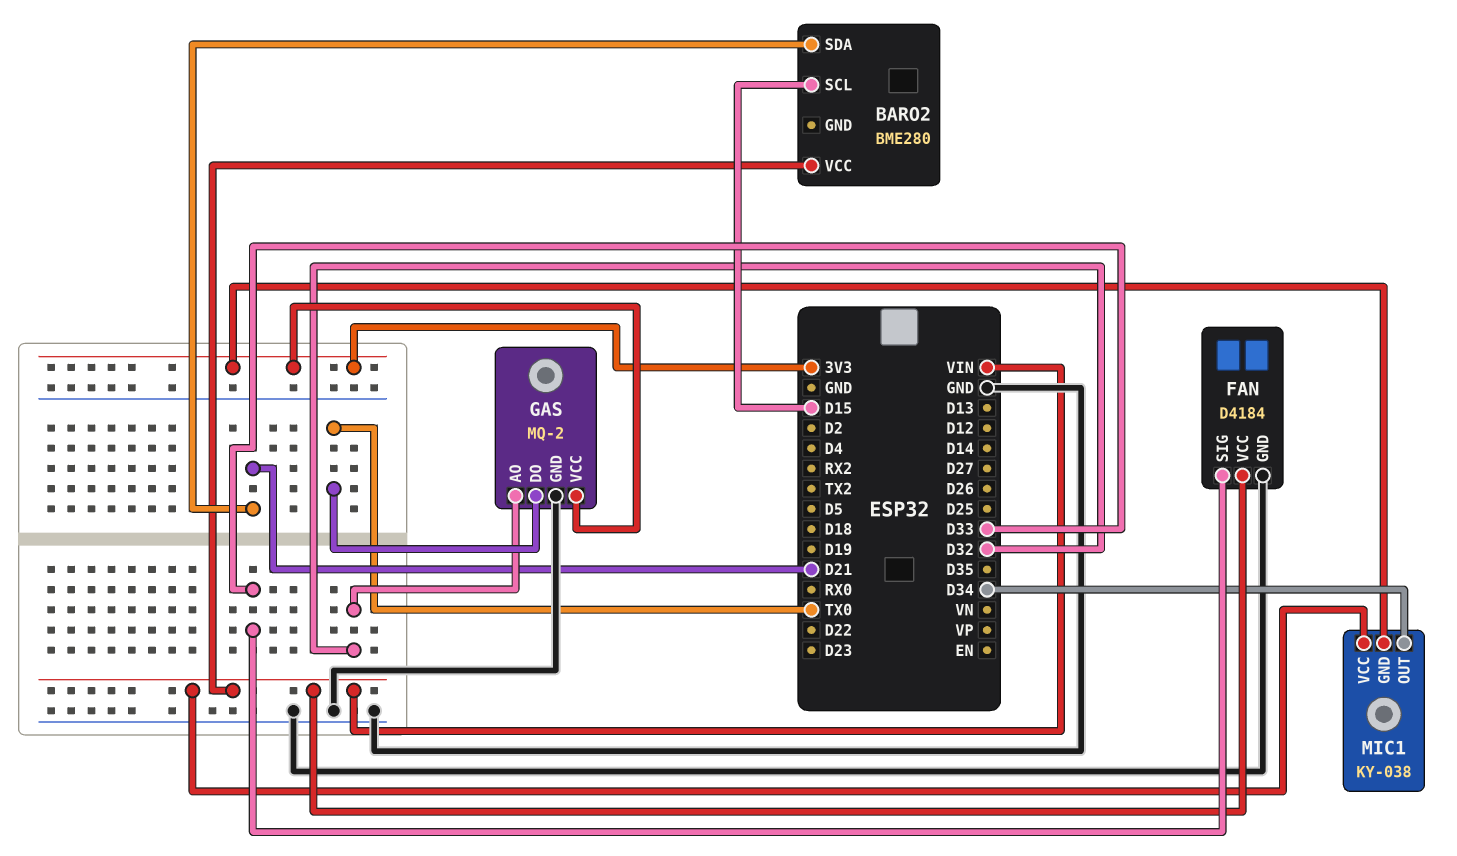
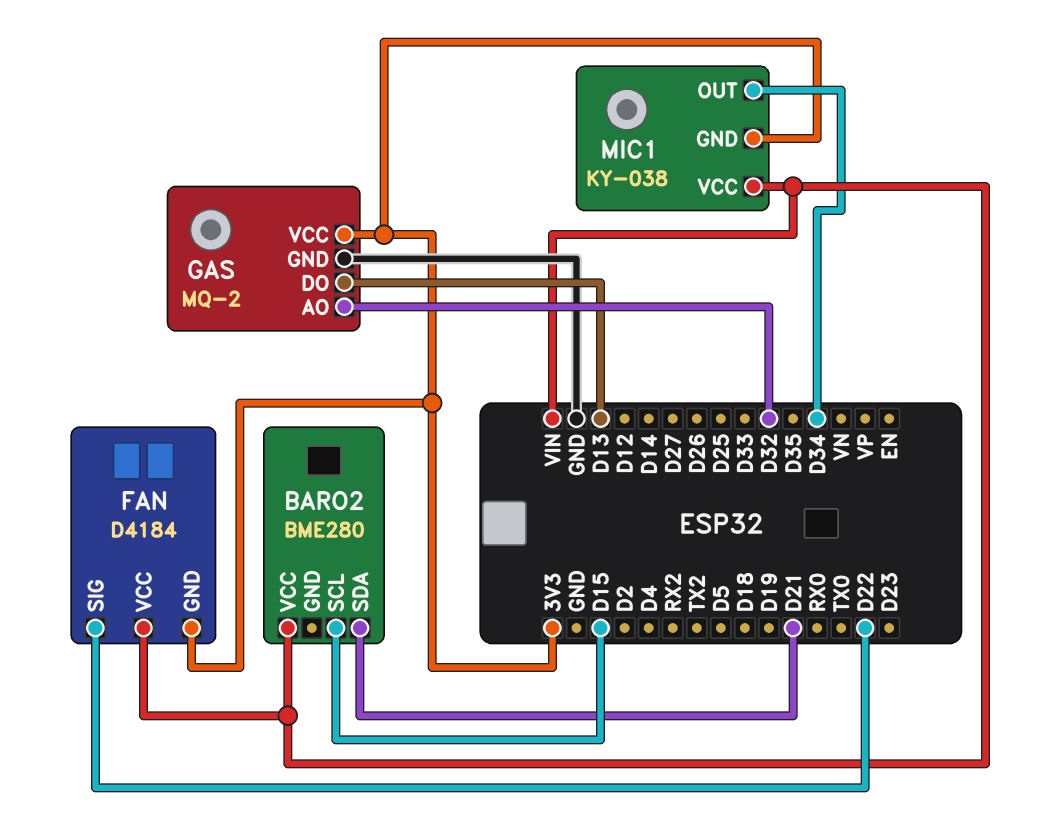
FAN pin GND: GND -> 3V3
FAN pin SIG: D33 -> D22
GAS pin DO: TX0 -> D13

